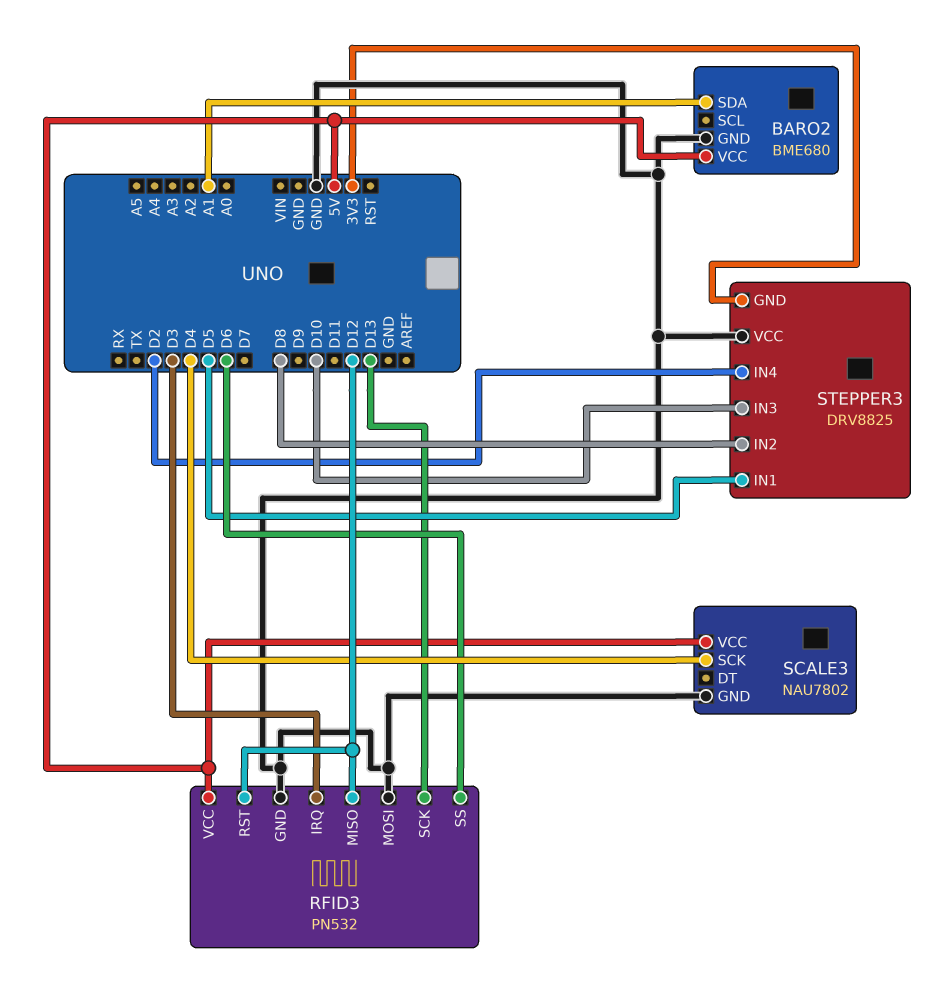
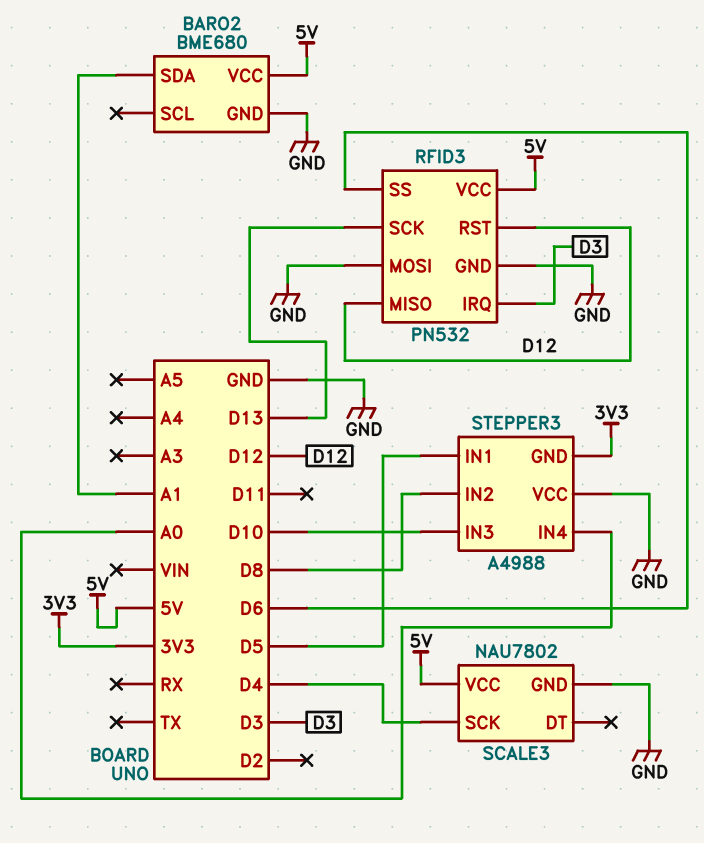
STEPPER3: DRV8825 -> A4988
STEPPER3 pin IN4: D2 -> A0

